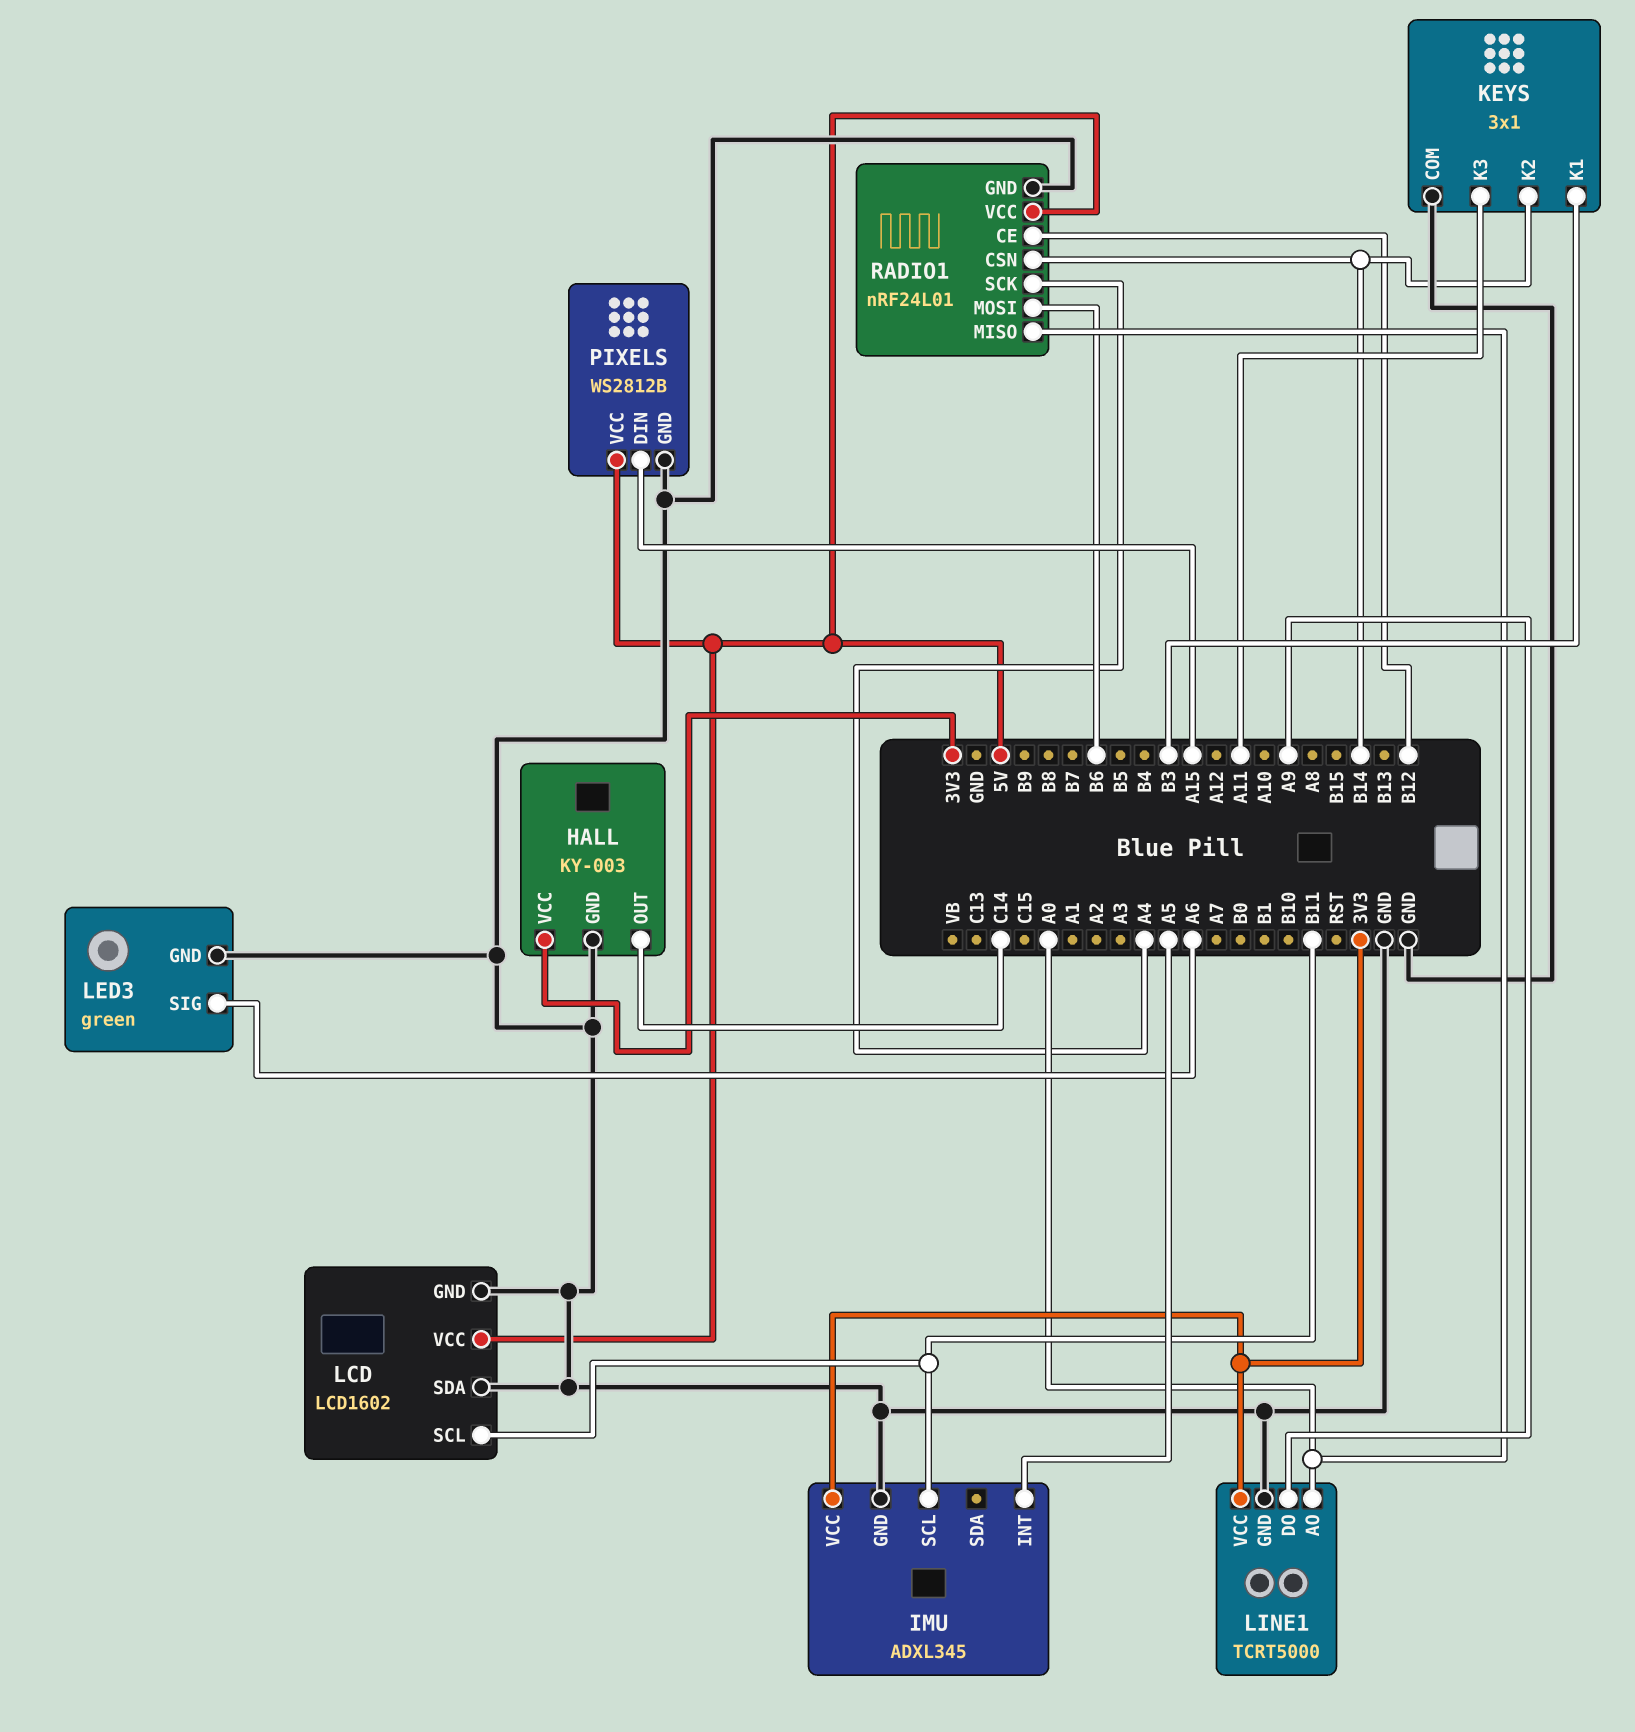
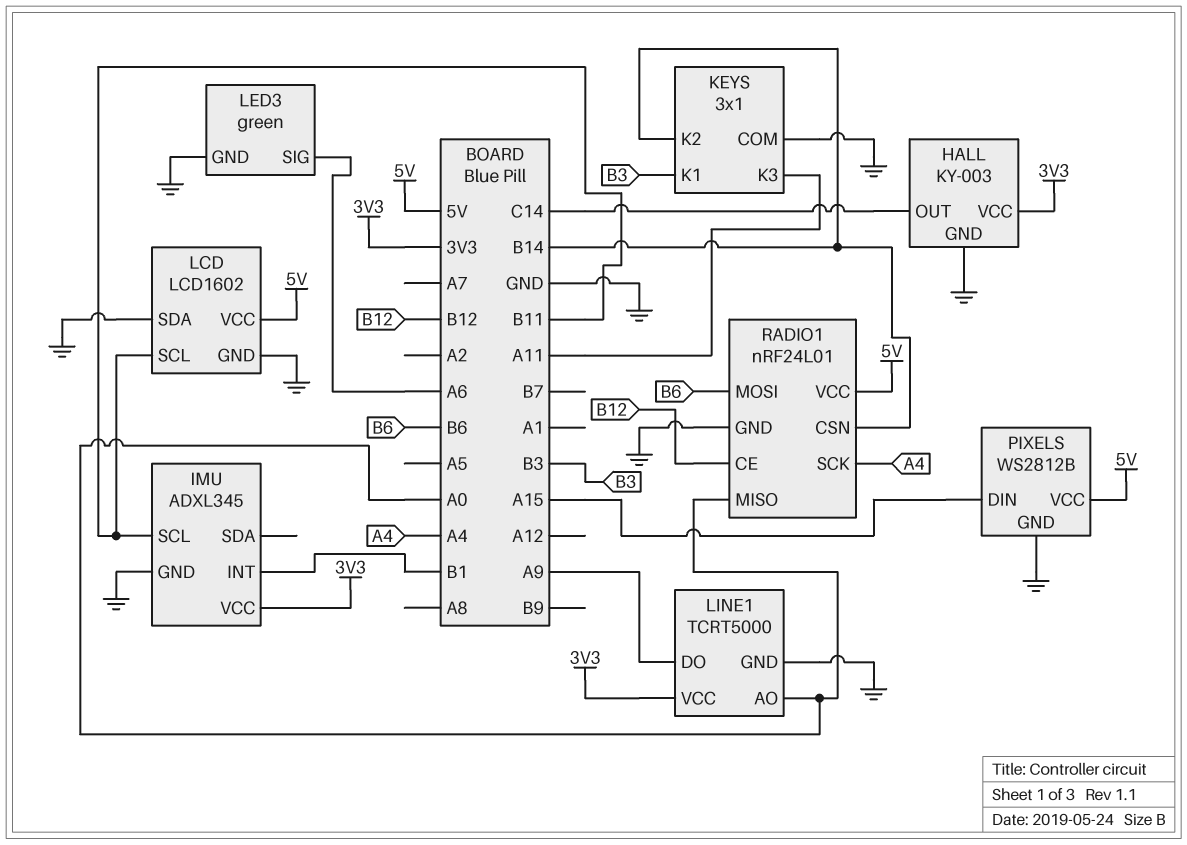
IMU pin INT: A5 -> B1

